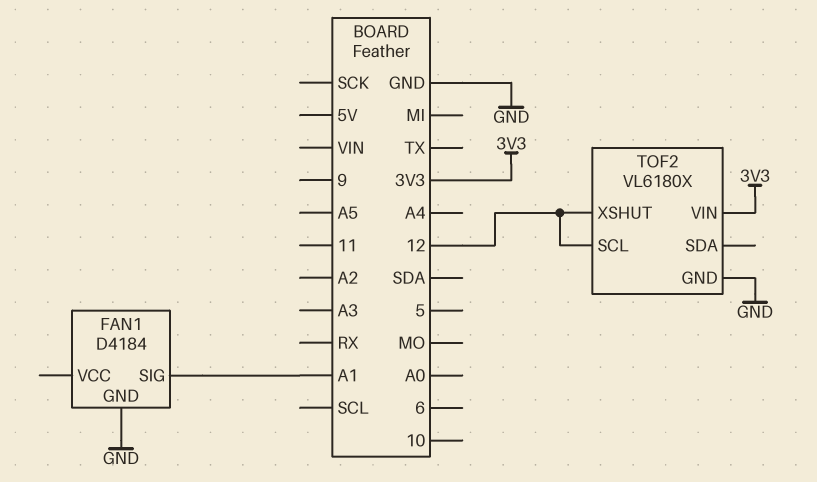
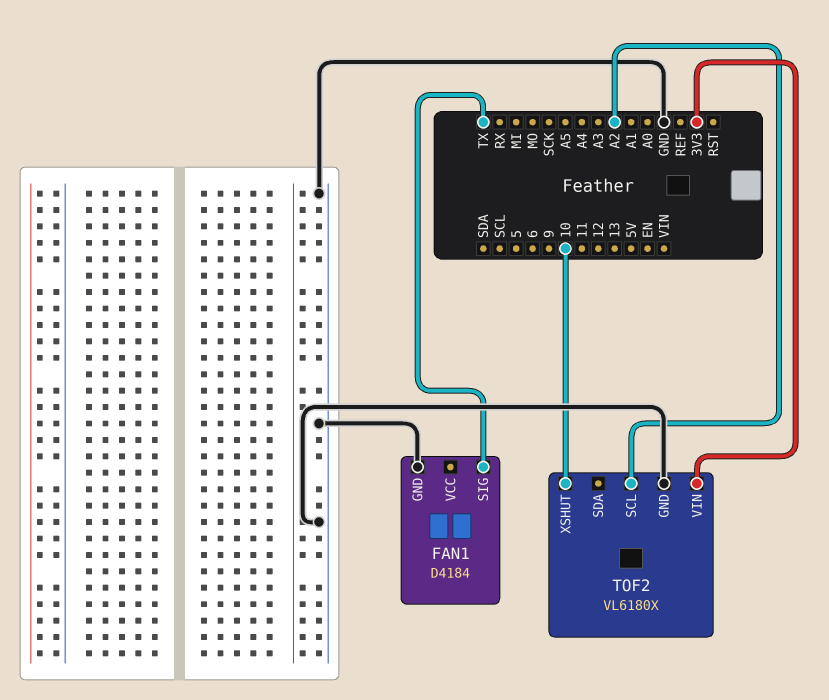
FAN1 pin SIG: A1 -> TX
TOF2 pin SCL: 12 -> A2
TOF2 pin XSHUT: 12 -> 10

